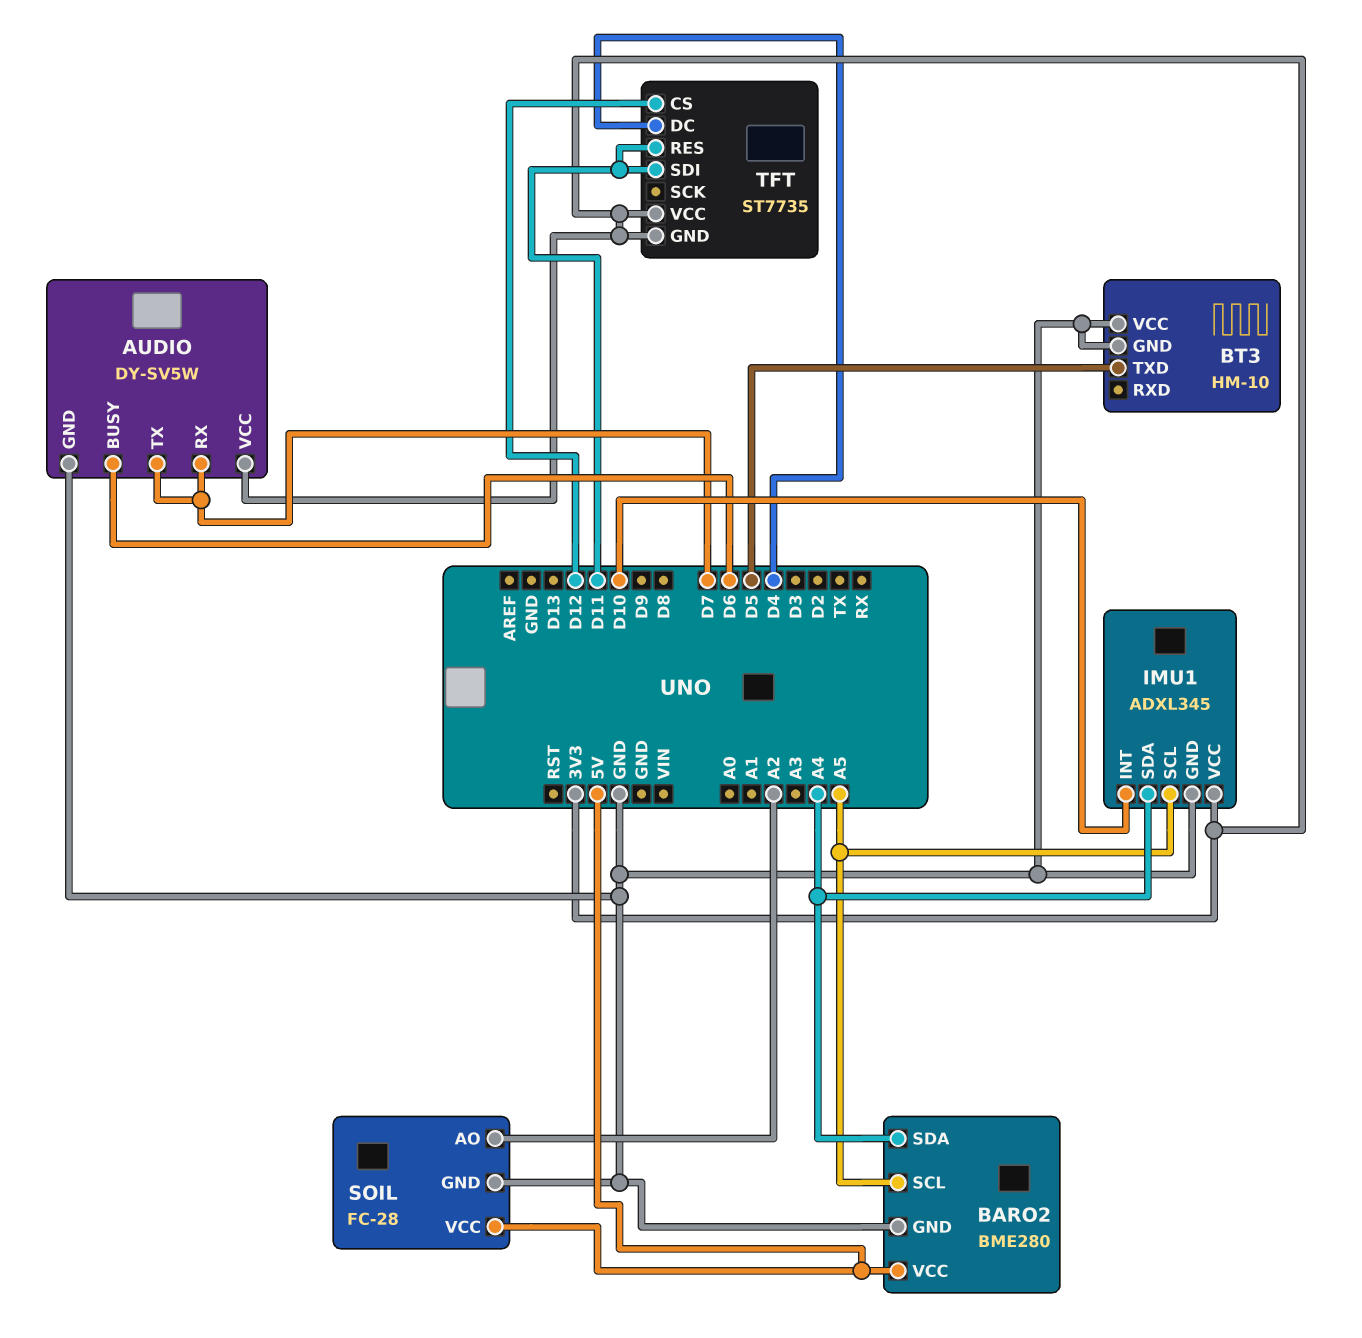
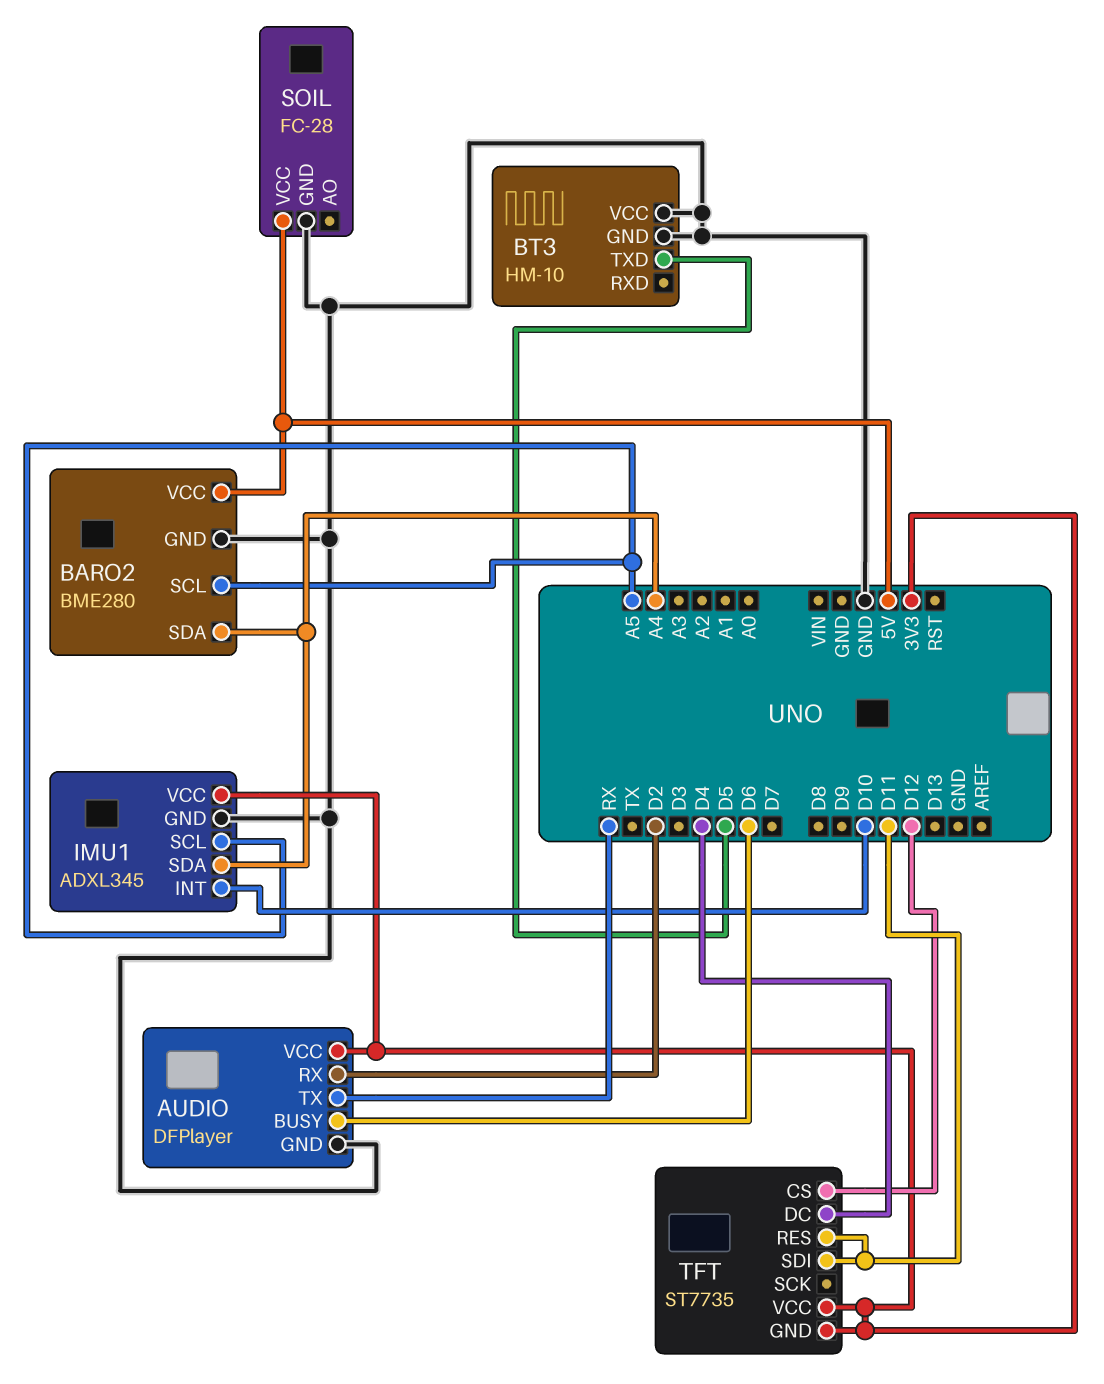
AUDIO: DY-SV5W -> DFPlayer
AUDIO pin RX: D7 -> D2
AUDIO pin TX: D7 -> RX
SOIL pin AO: A2 -> none

